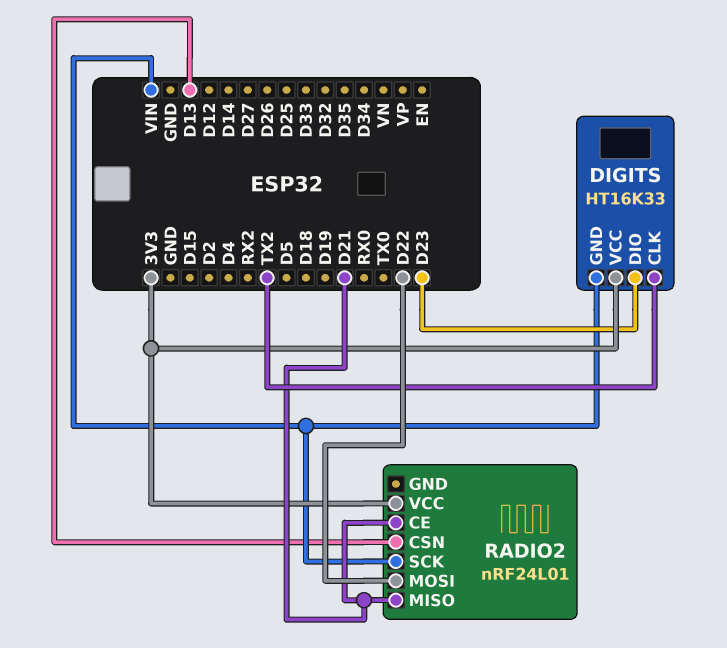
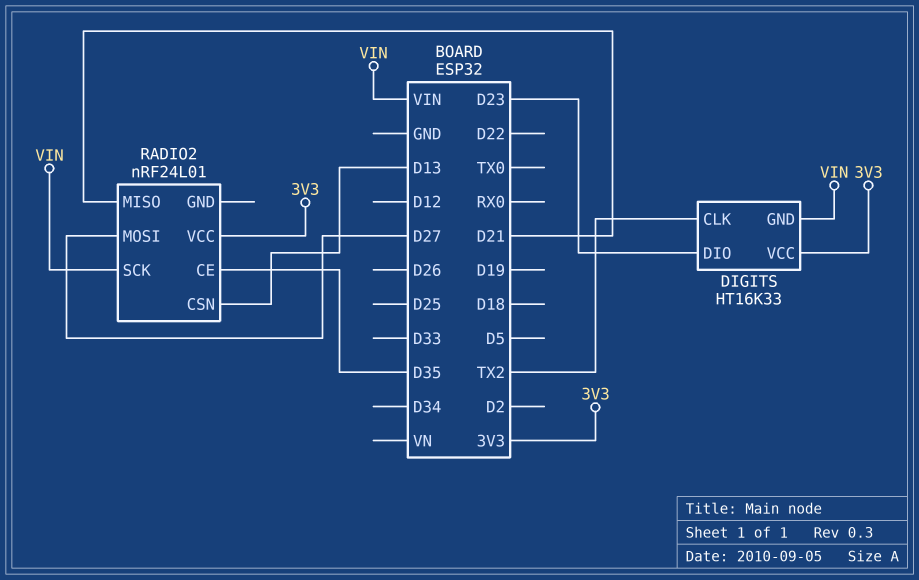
RADIO2 pin CE: D21 -> D35
RADIO2 pin MOSI: D22 -> D27

